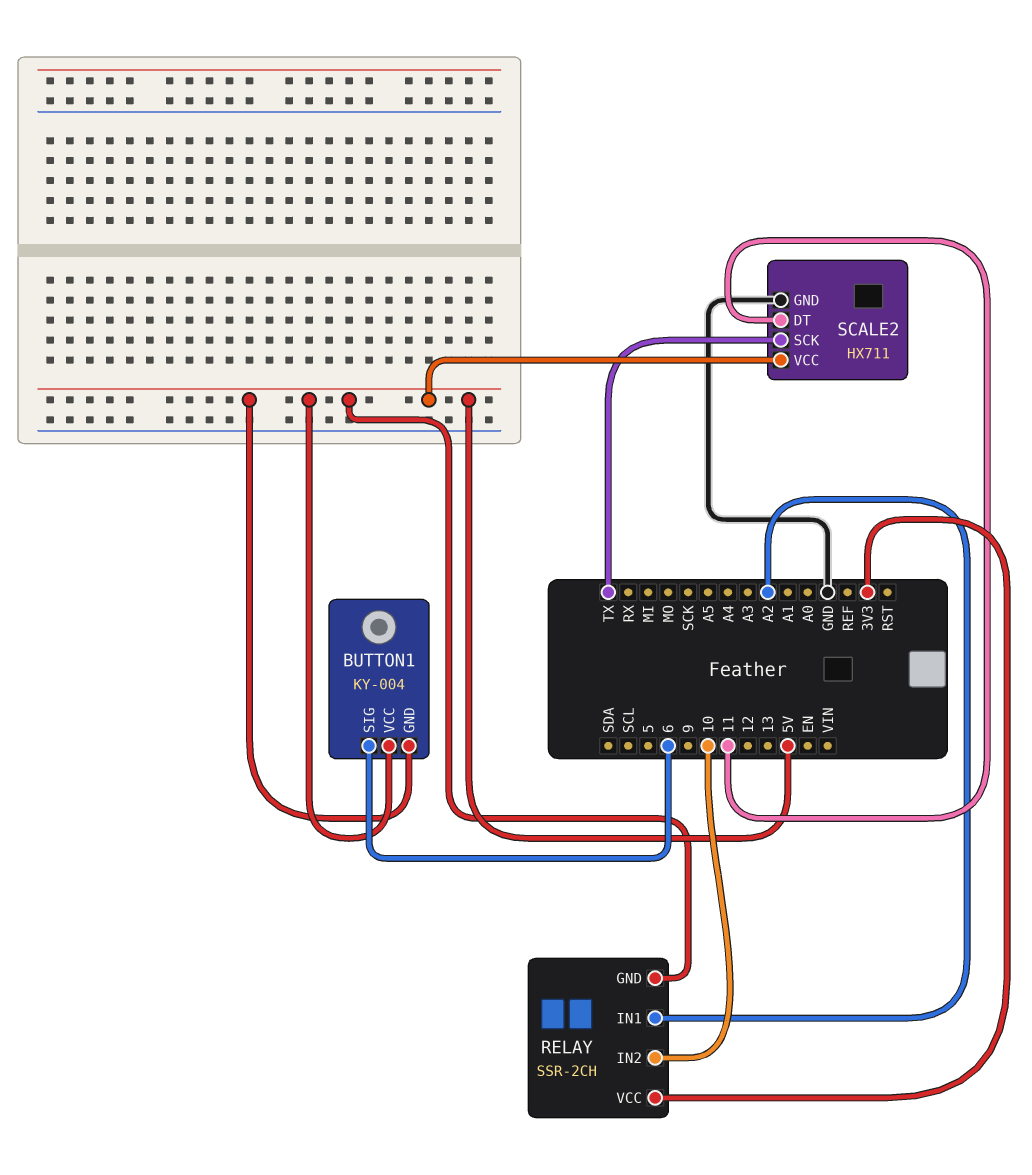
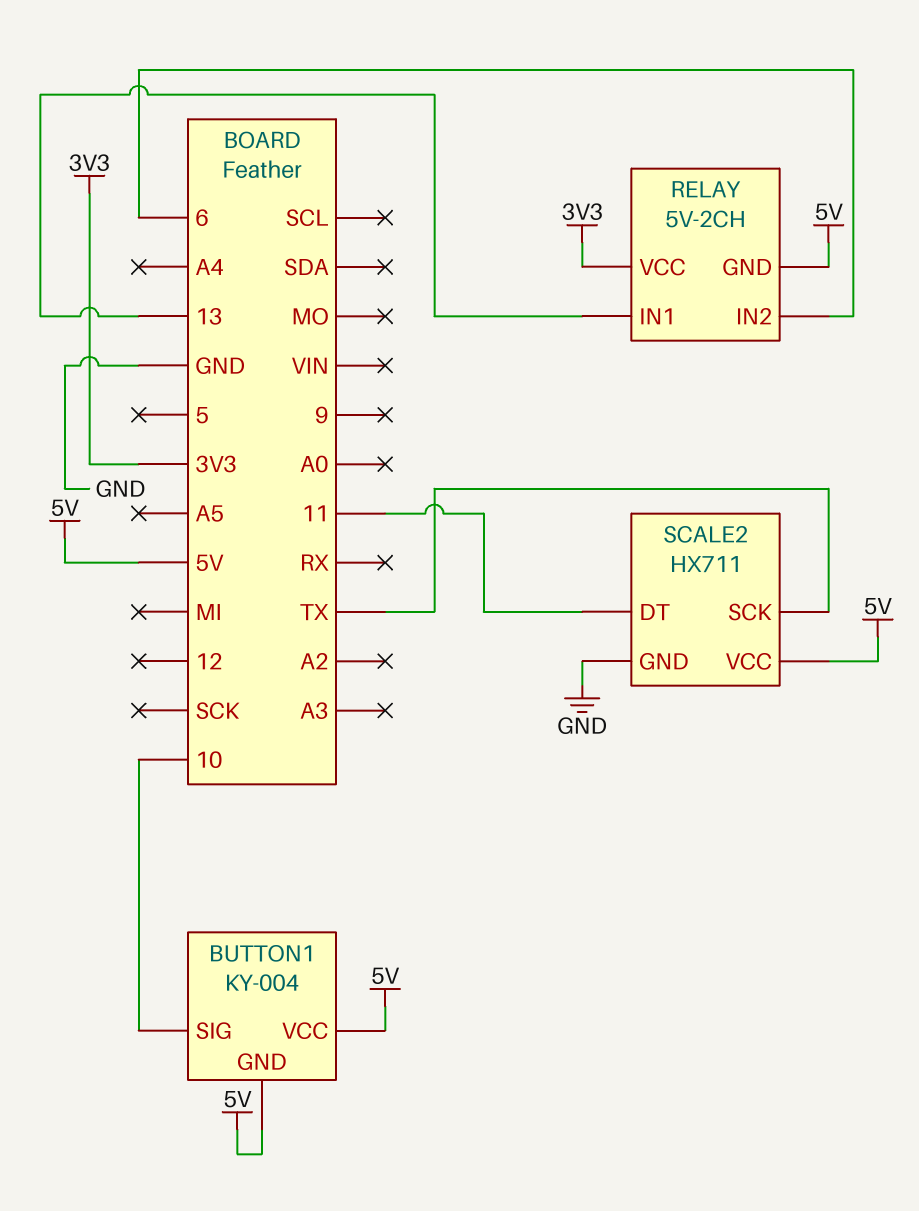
BUTTON1 pin SIG: 6 -> 10
RELAY: SSR-2CH -> 5V-2CH
RELAY pin IN1: A2 -> 13
RELAY pin IN2: 10 -> 6

